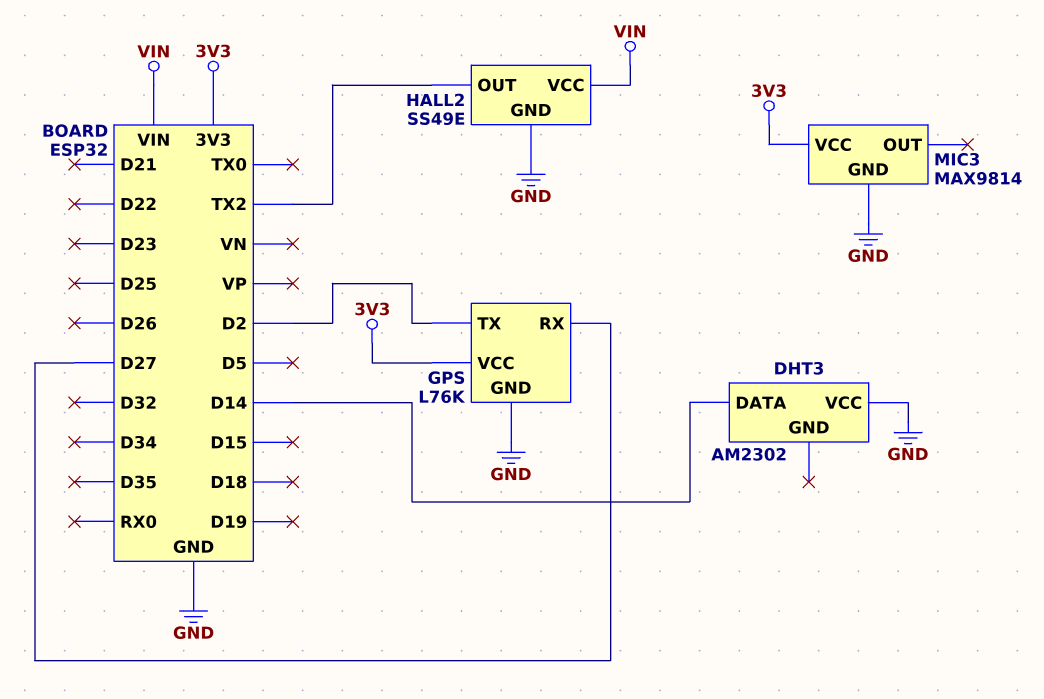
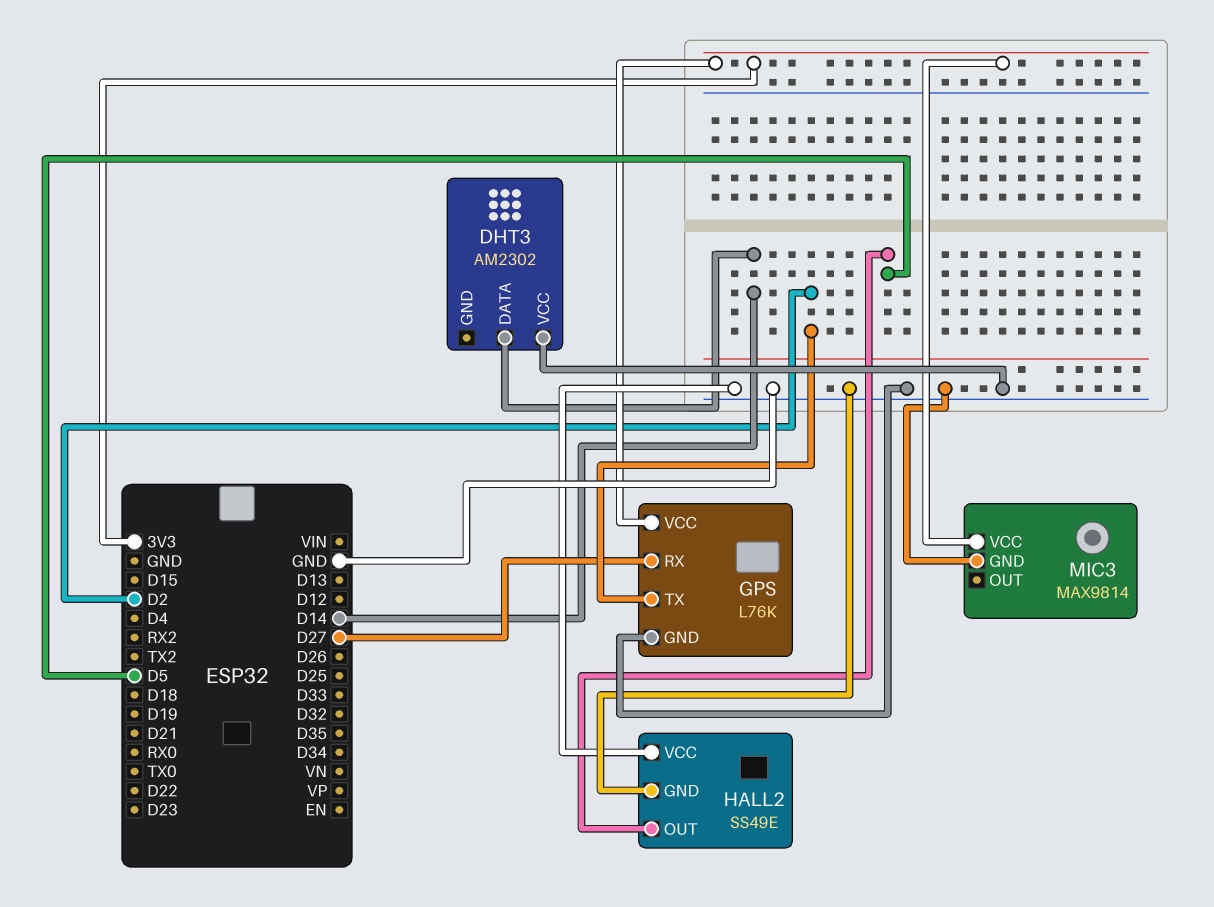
HALL2 pin OUT: TX2 -> D5
HALL2 pin VCC: VIN -> GND

